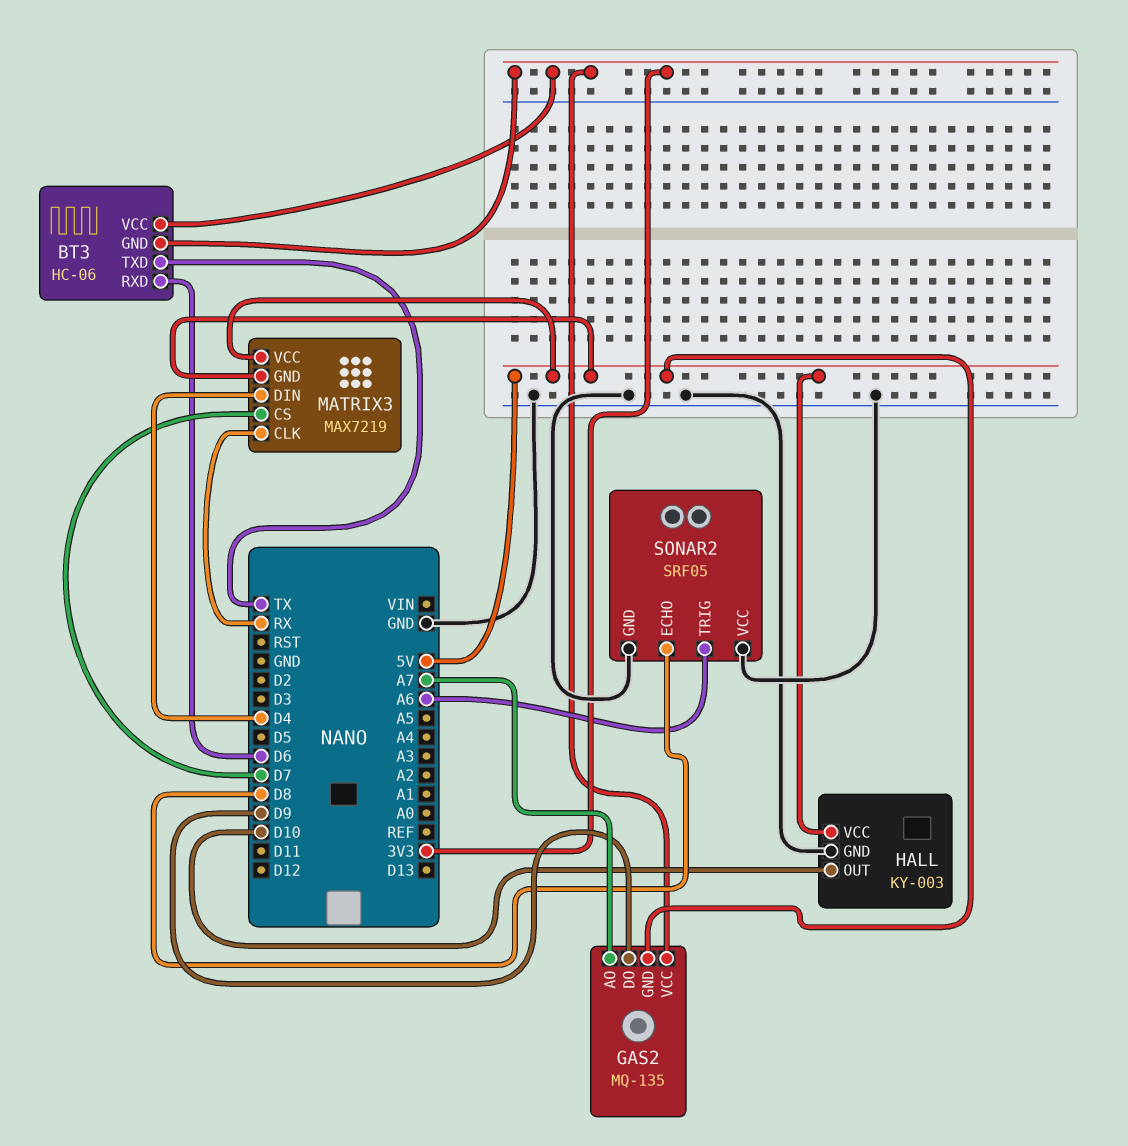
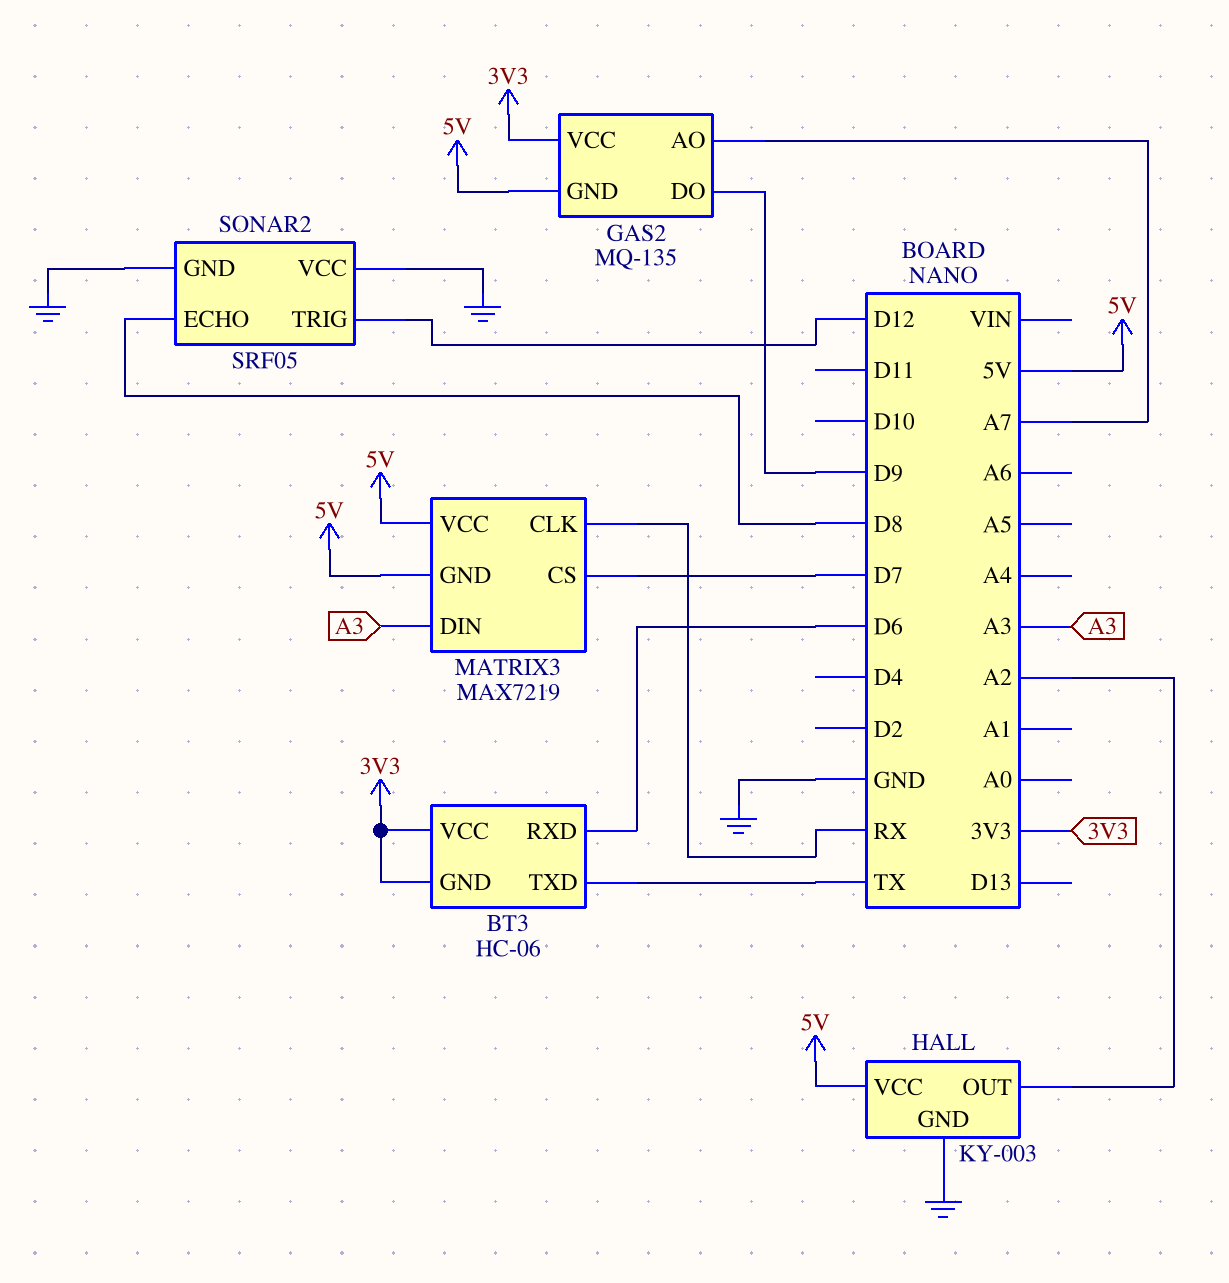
HALL pin OUT: D10 -> A2
MATRIX3 pin DIN: D4 -> A3
SONAR2 pin TRIG: A6 -> D12

